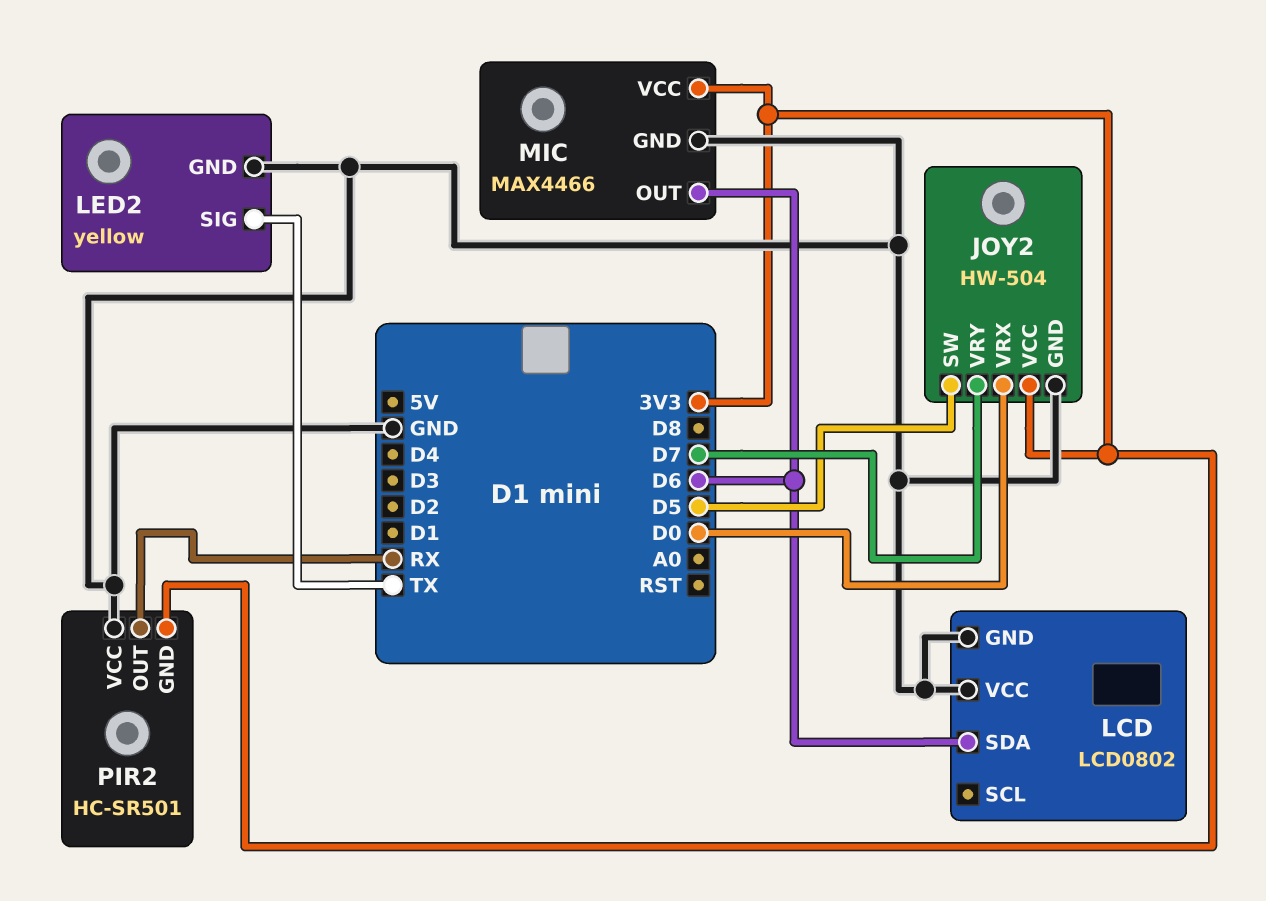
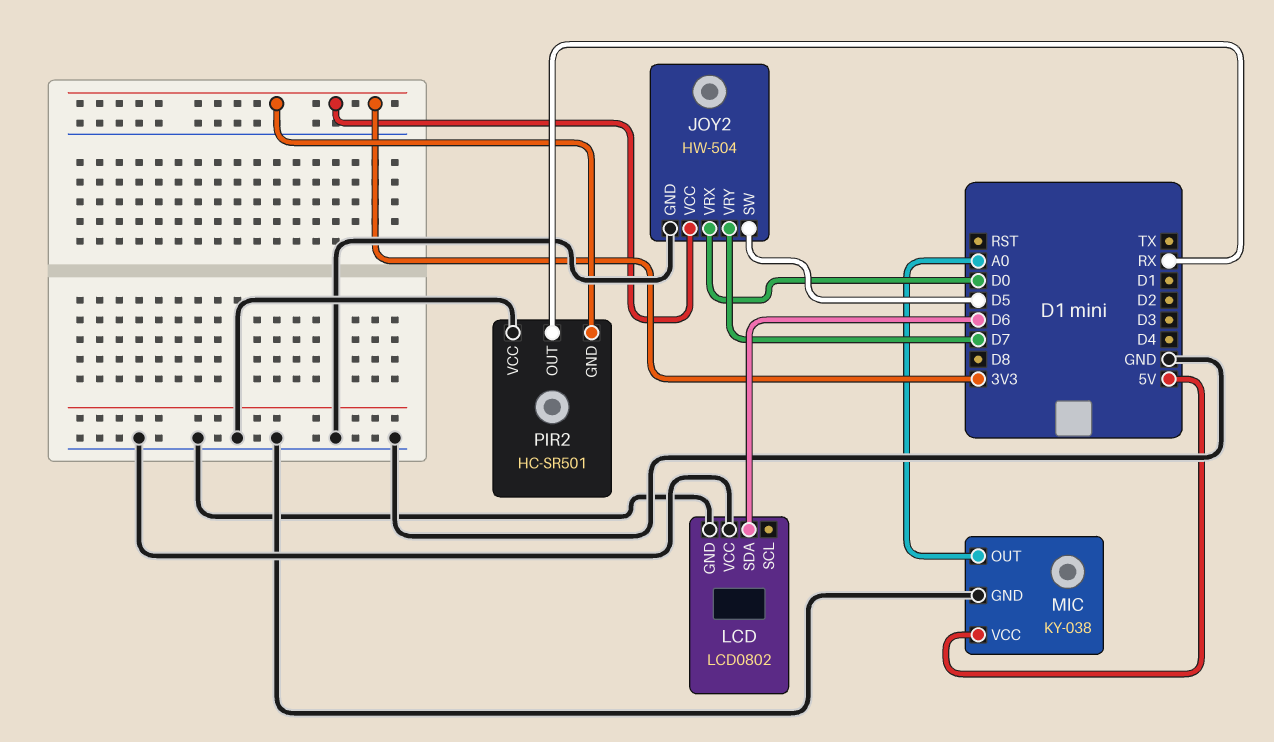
LED2: yellow -> none
LED2 pin GND: GND -> none
LED2 pin SIG: TX -> none
MIC: MAX4466 -> KY-038
MIC pin OUT: D6 -> A0
MIC pin VCC: 3V3 -> 5V

